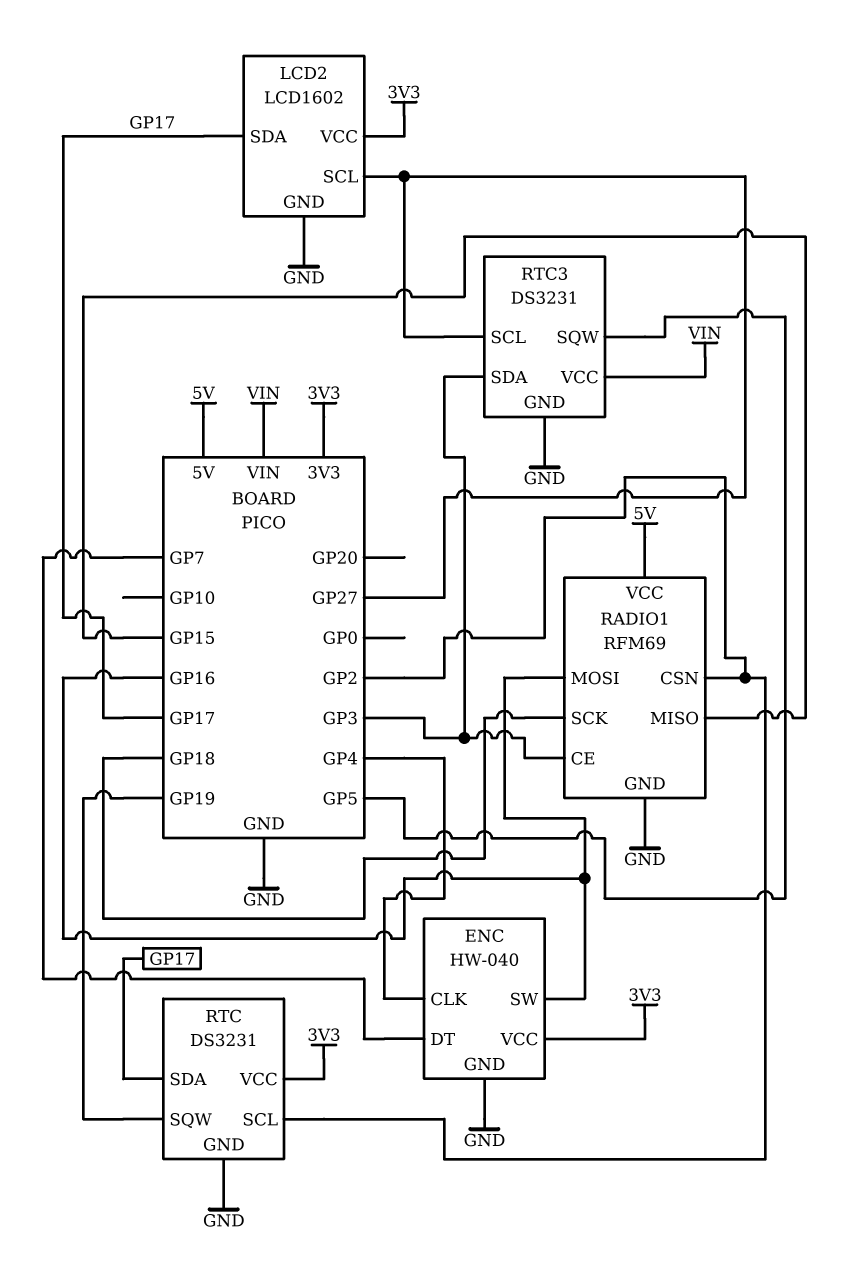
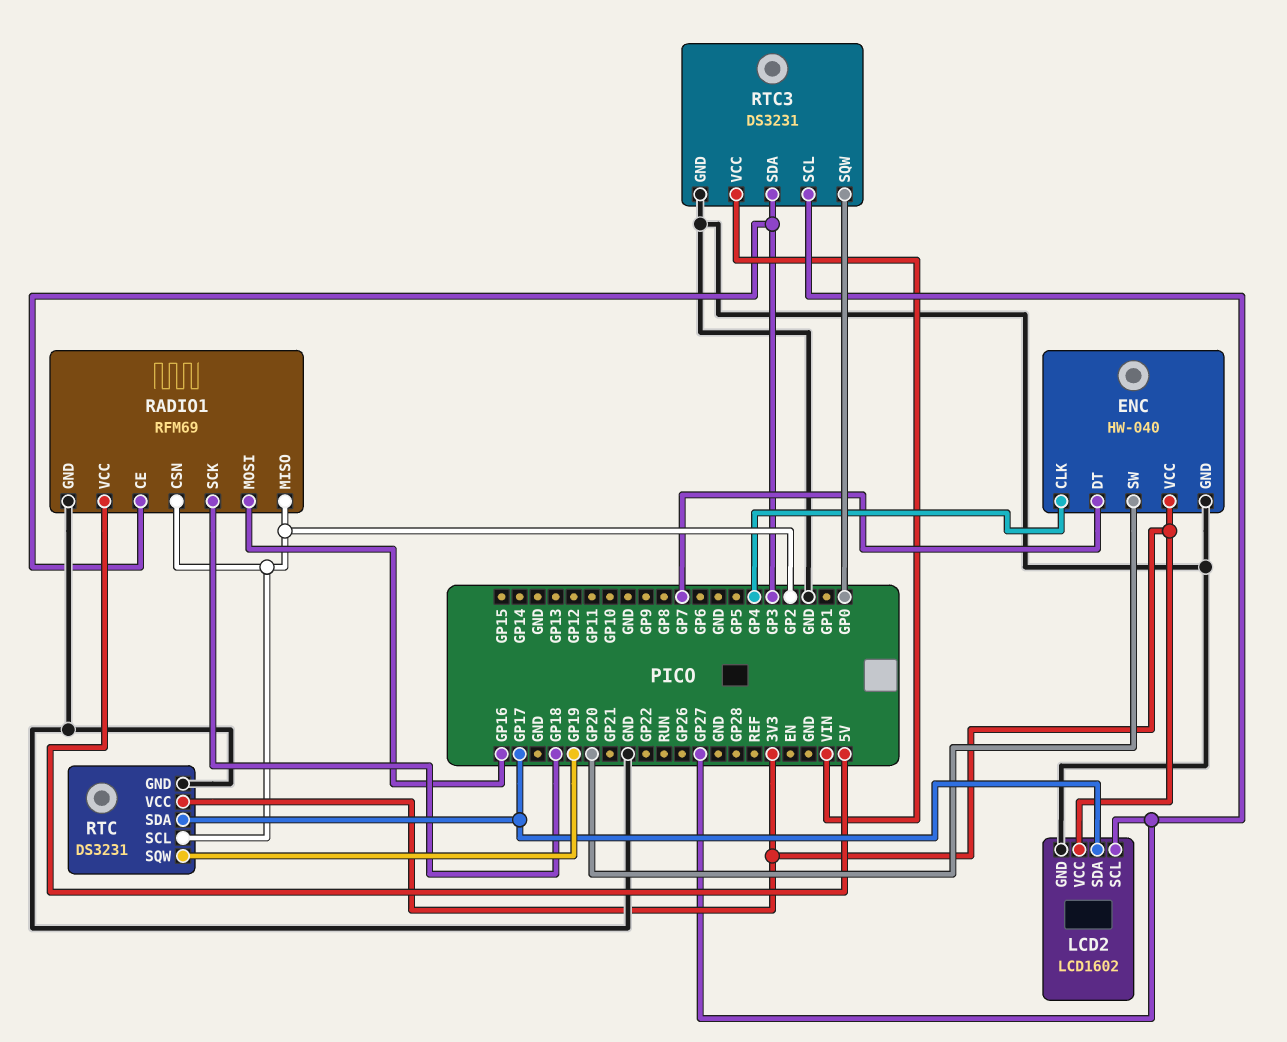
ENC pin SW: GP16 -> GP20
RADIO1 pin MISO: GP15 -> GP2
RTC3 pin SQW: GP5 -> GP0

